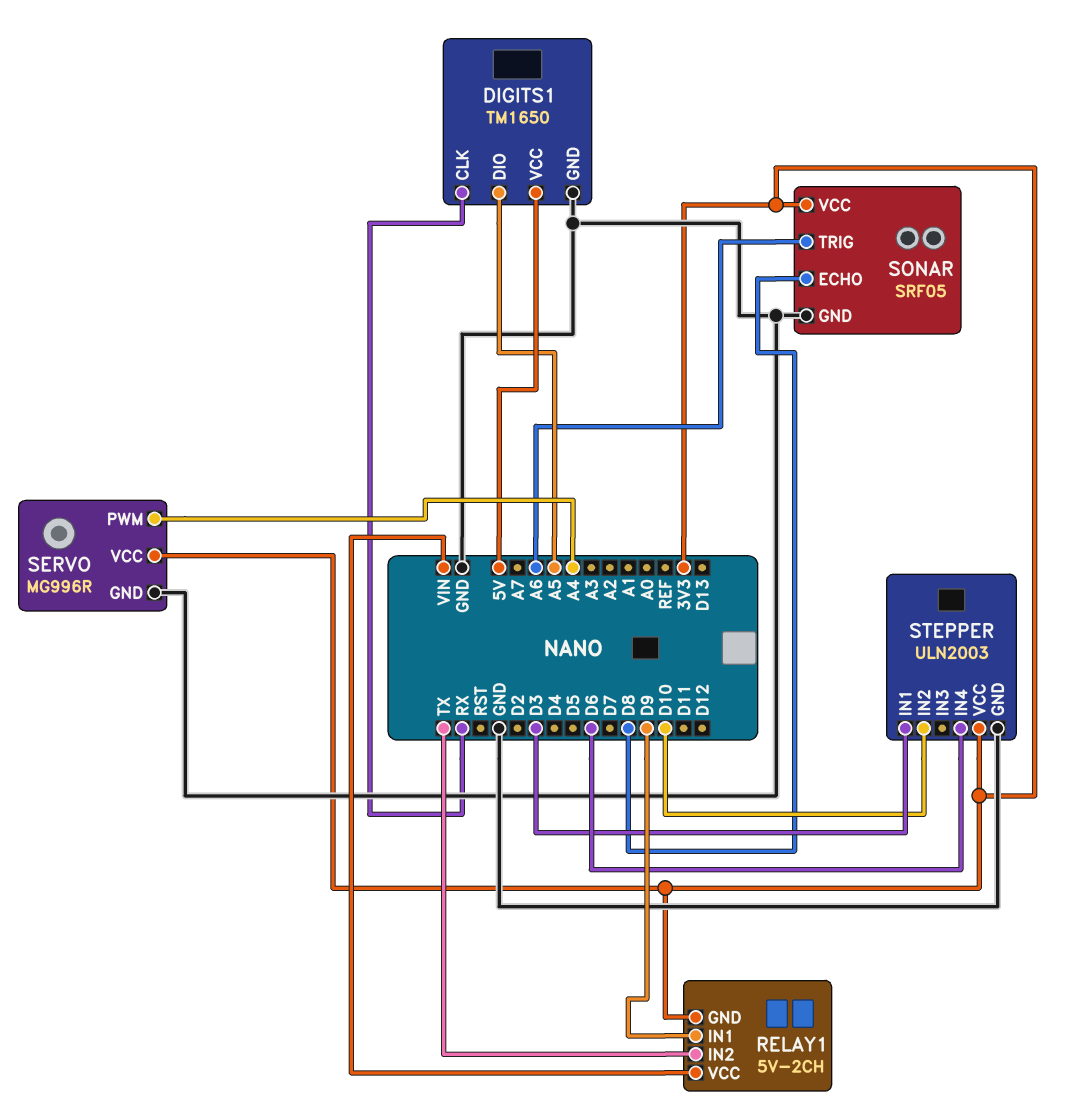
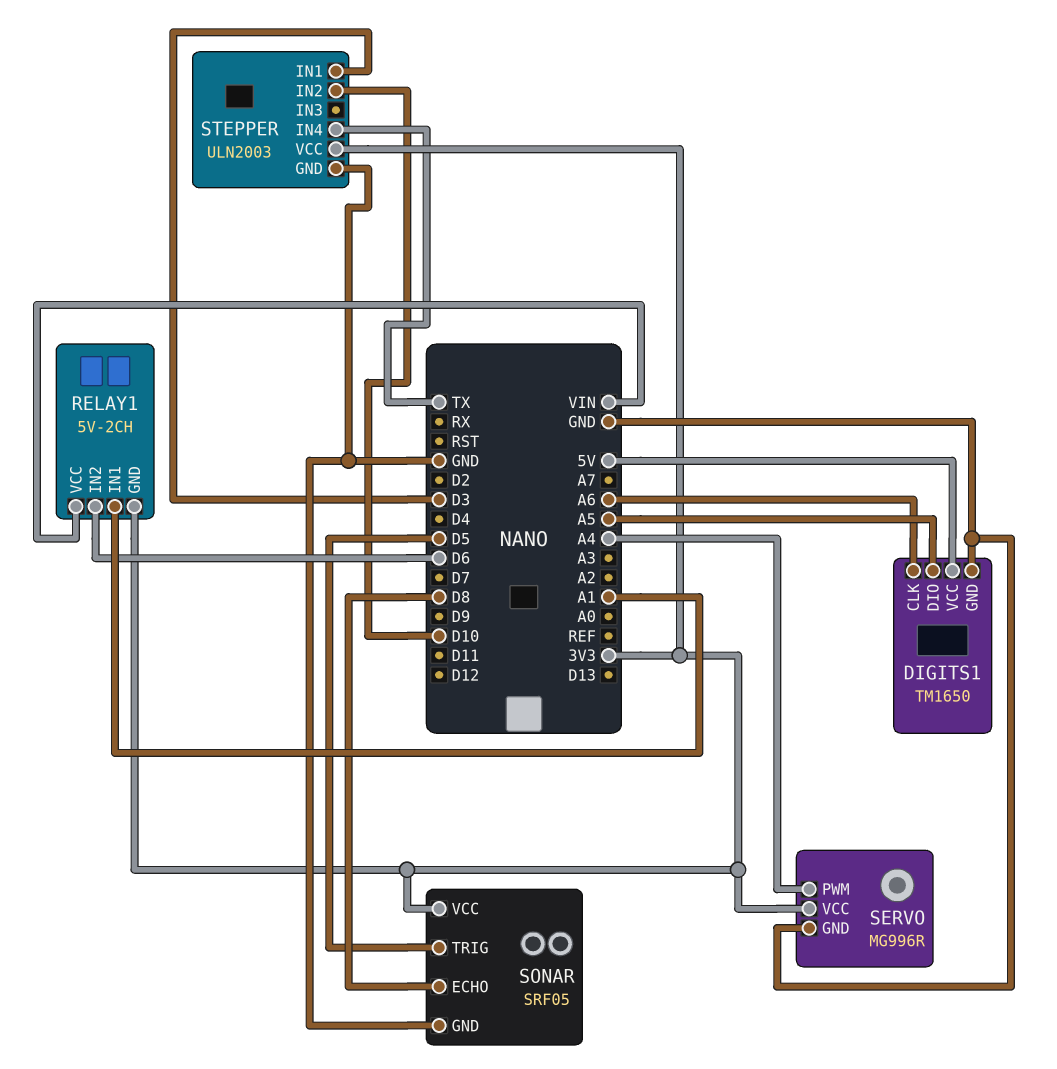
DIGITS1 pin CLK: RX -> A6
RELAY1 pin IN1: D9 -> A1
RELAY1 pin IN2: TX -> D6
SONAR pin TRIG: A6 -> D5
STEPPER pin IN4: D6 -> TX

